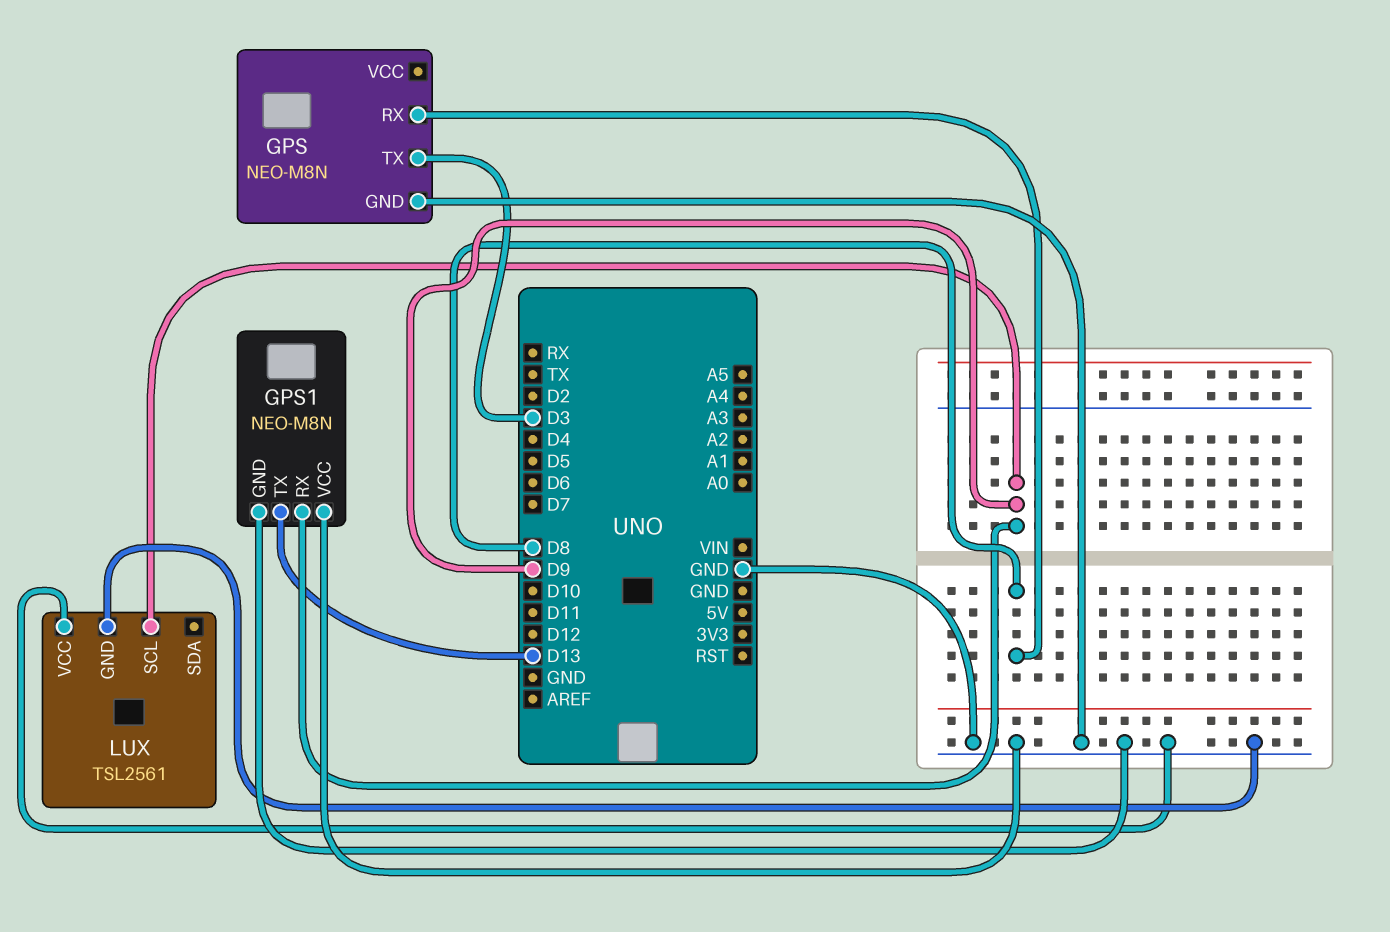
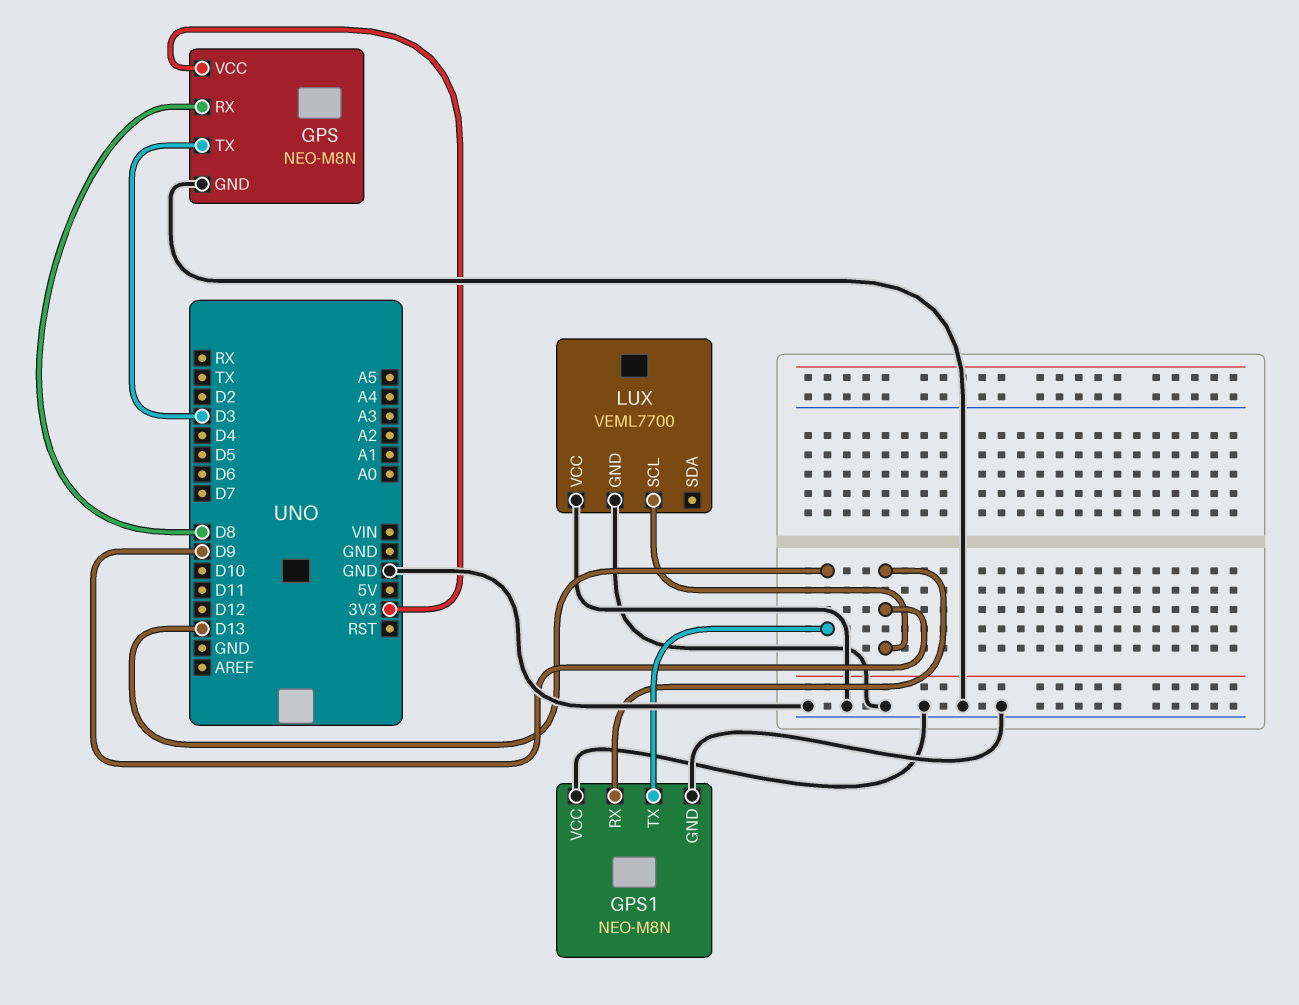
GPS pin VCC: none -> 3V3
LUX: TSL2561 -> VEML7700

